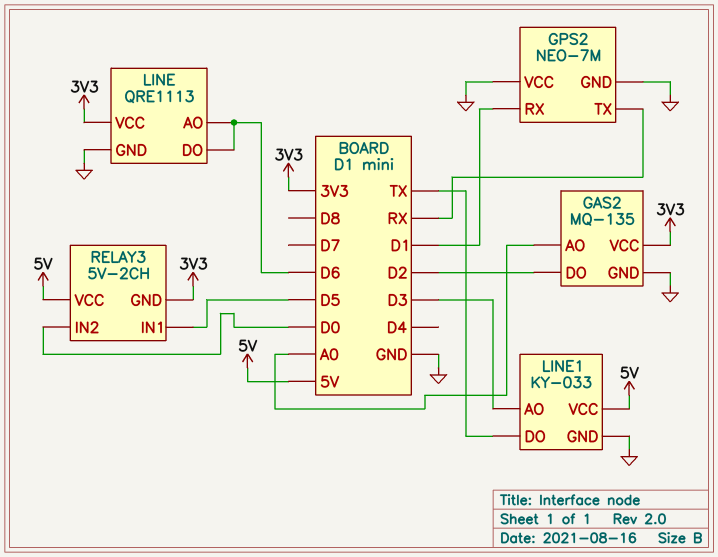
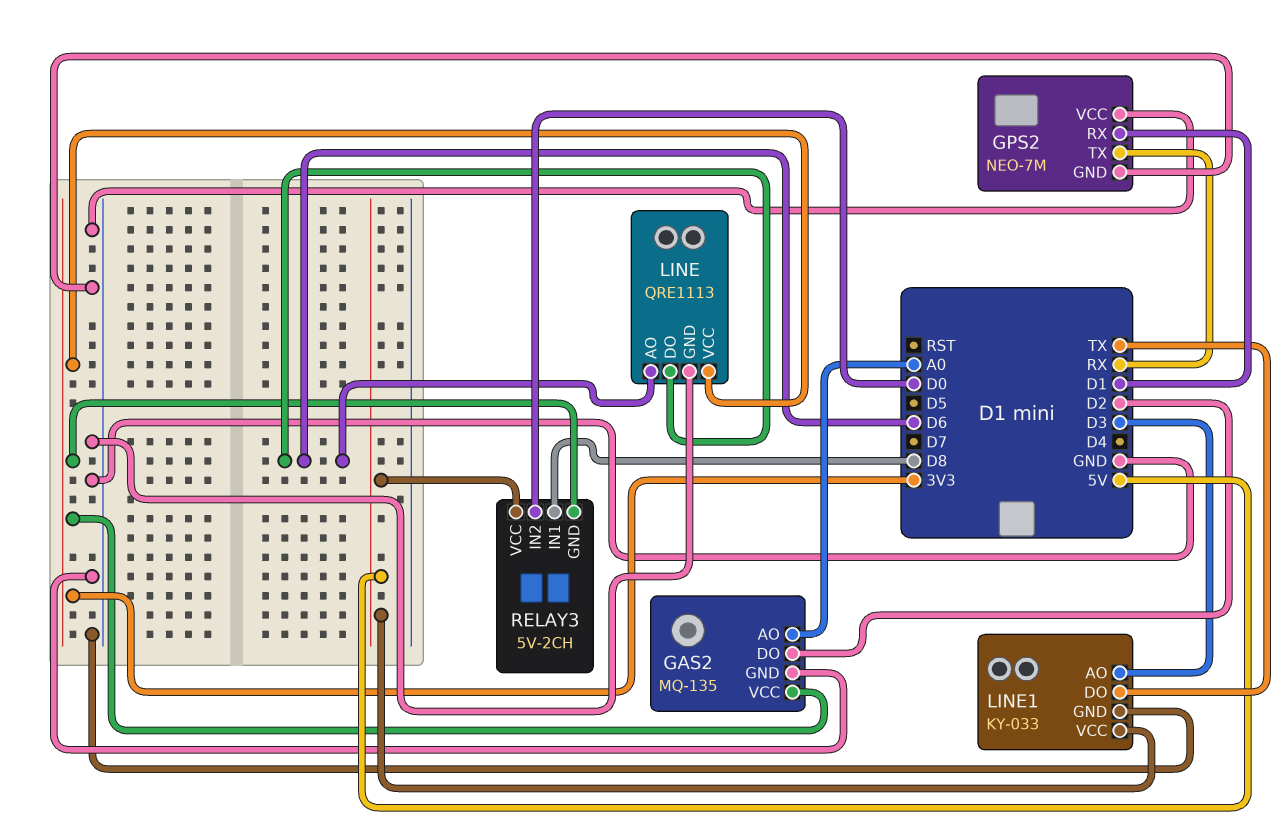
RELAY3 pin IN1: D5 -> D8

